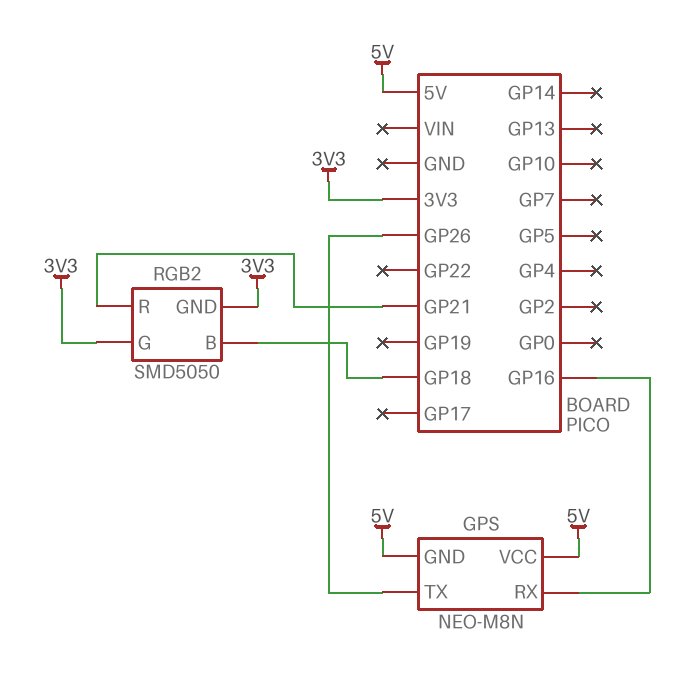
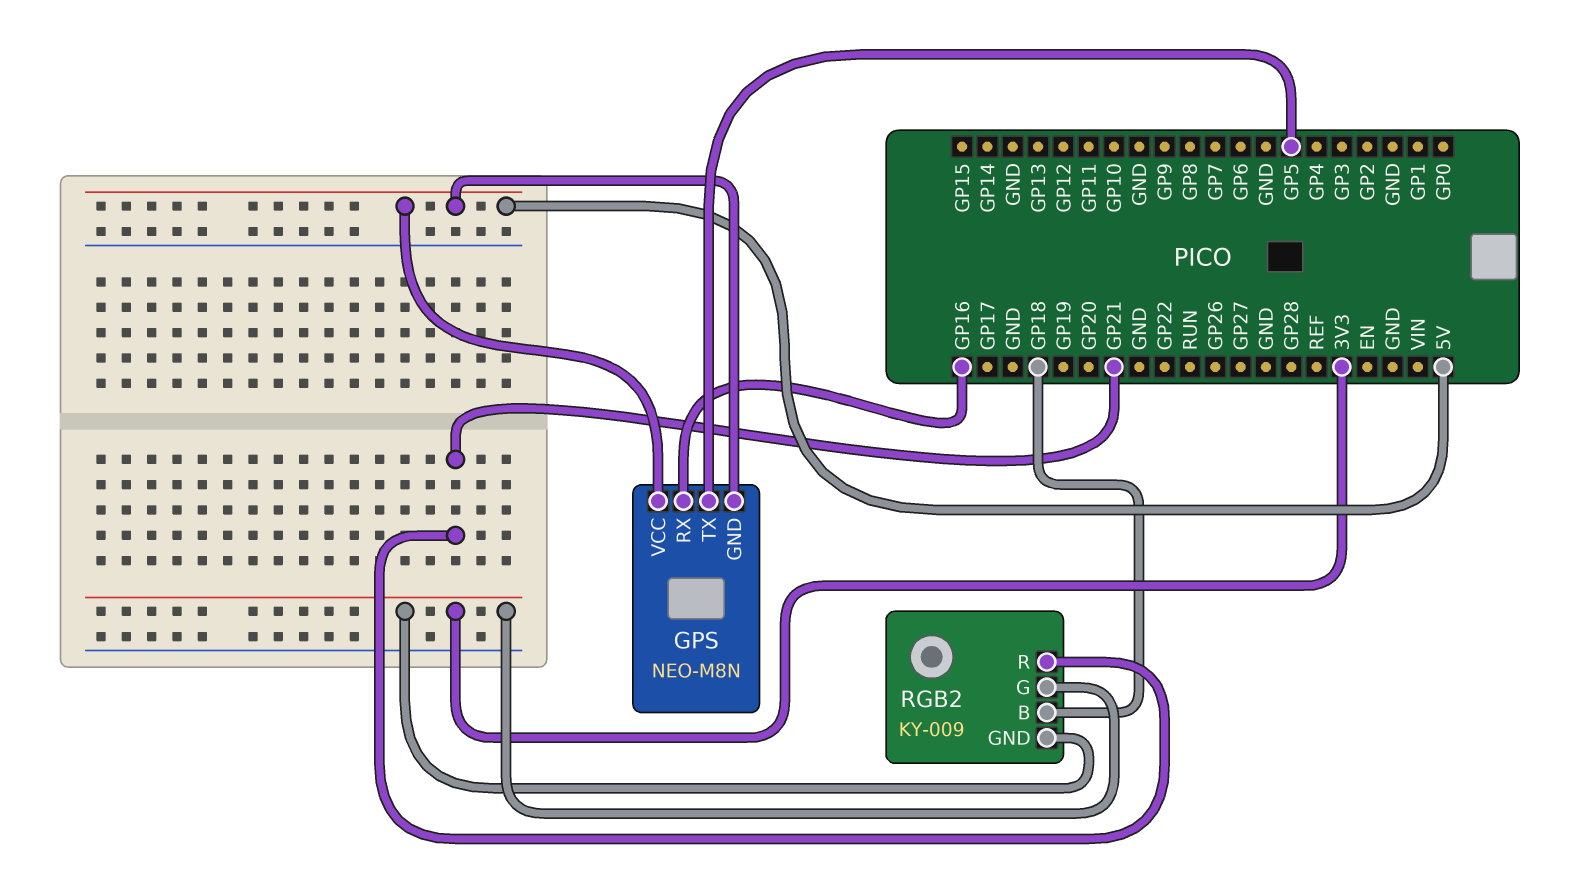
GPS pin TX: GP26 -> GP5
RGB2: SMD5050 -> KY-009

